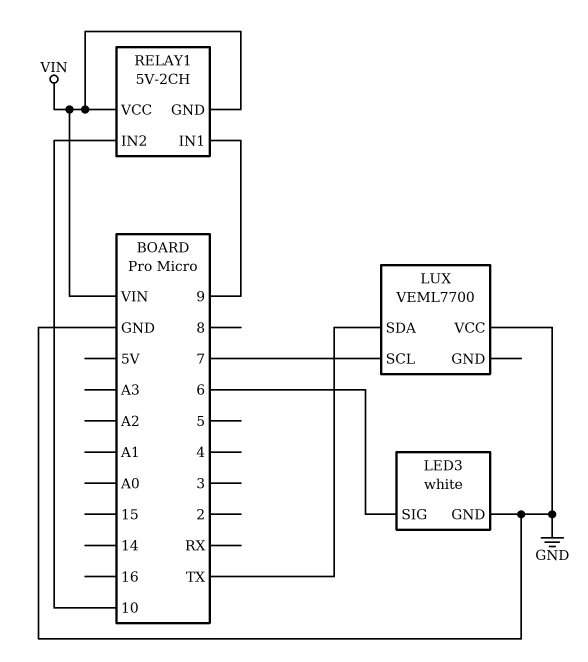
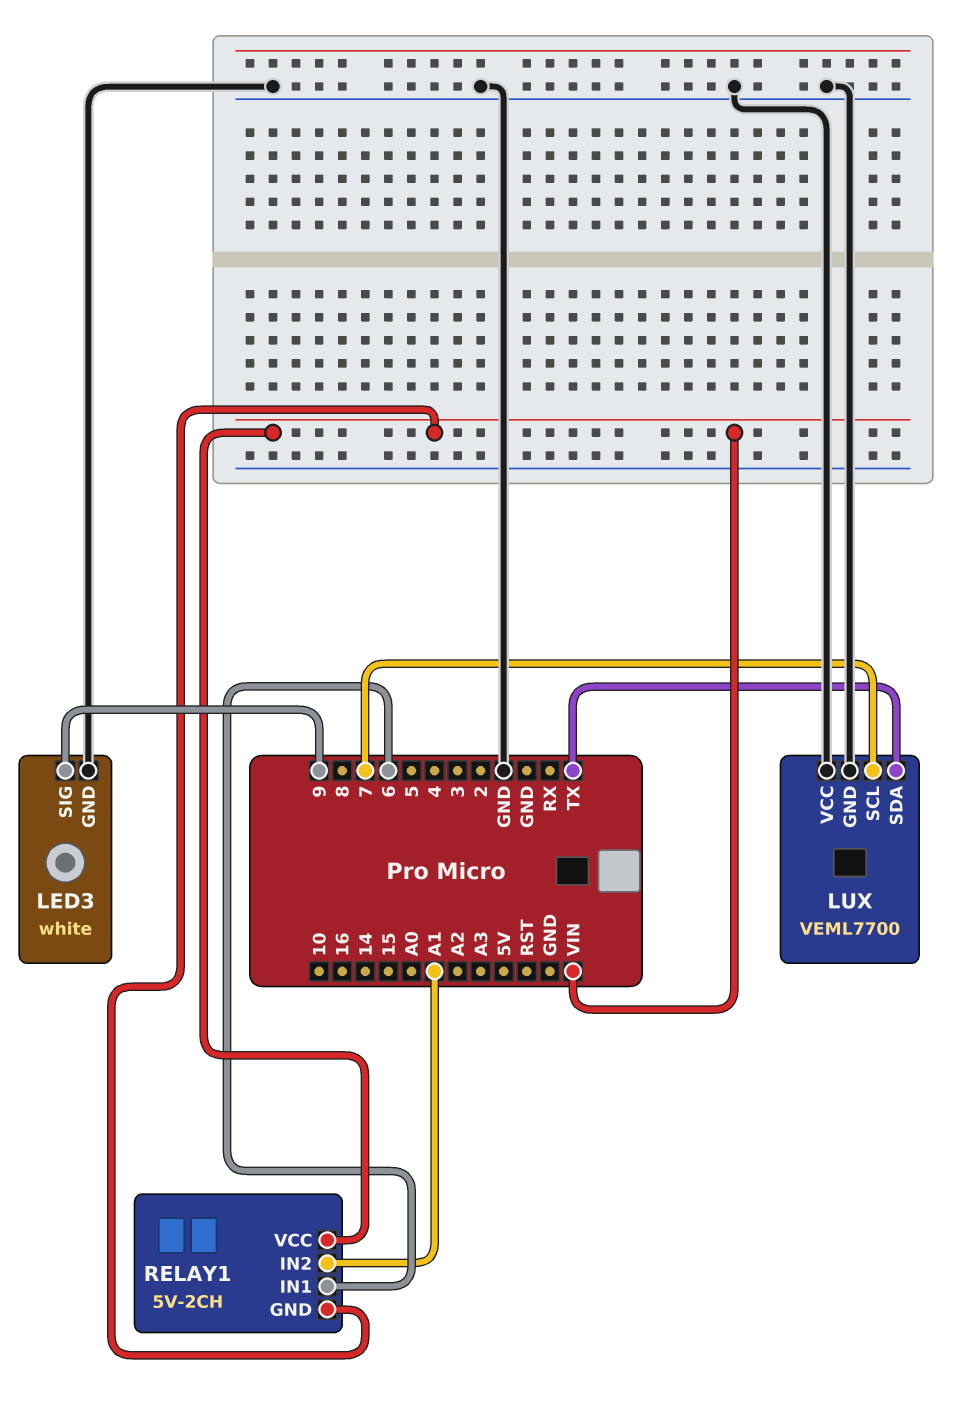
LED3 pin SIG: 6 -> 9
LUX pin GND: none -> GND
RELAY1 pin IN1: 9 -> 6
RELAY1 pin IN2: 10 -> A1

